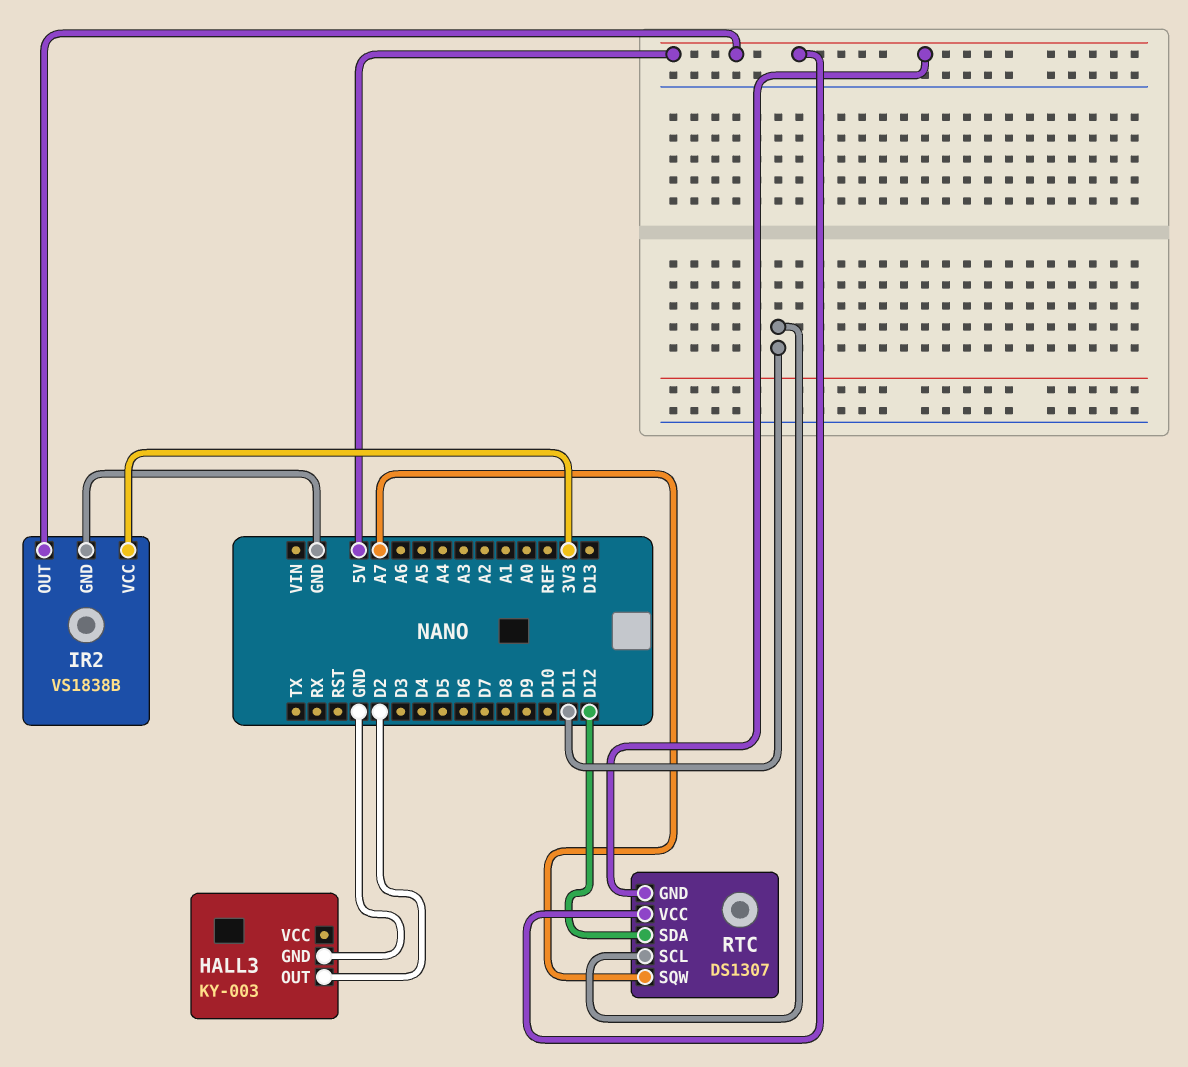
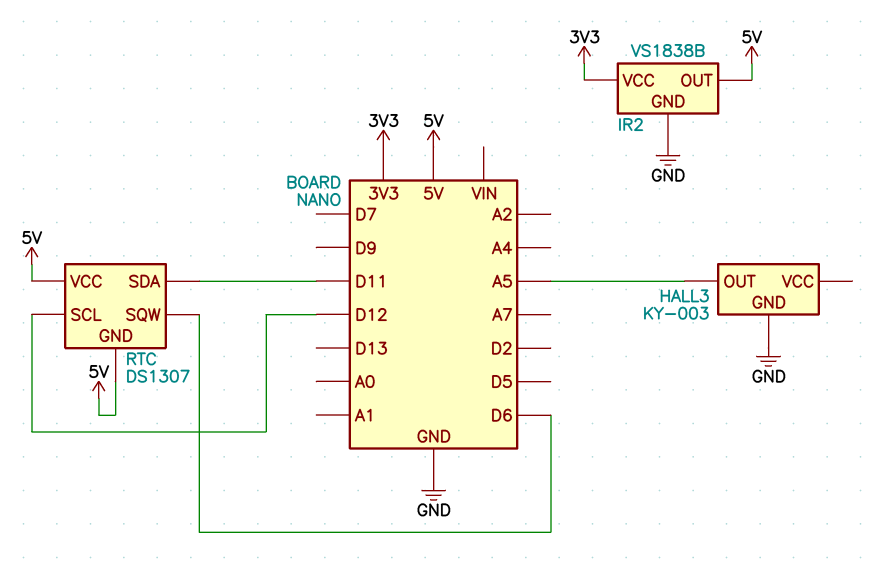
HALL3 pin OUT: D2 -> A5
RTC pin SCL: D11 -> D12
RTC pin SDA: D12 -> D11
RTC pin SQW: A7 -> D6

